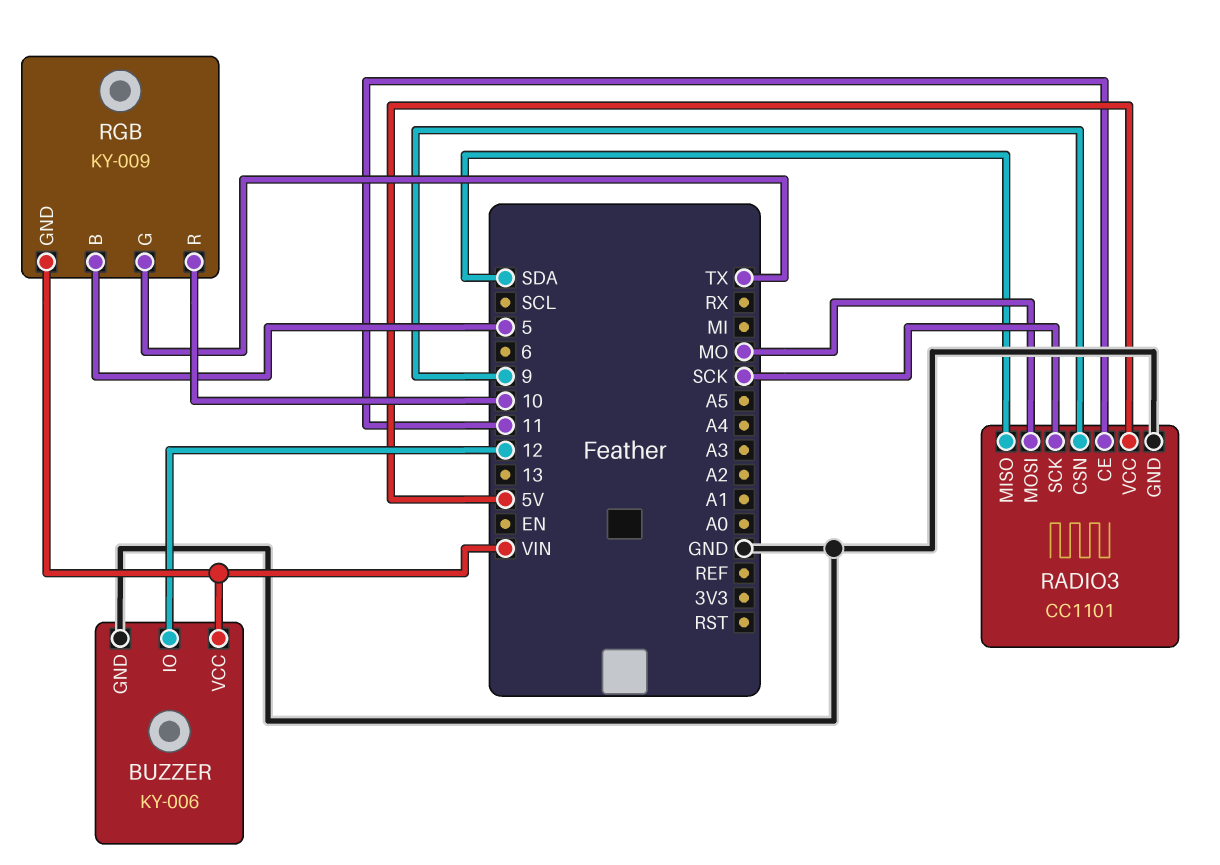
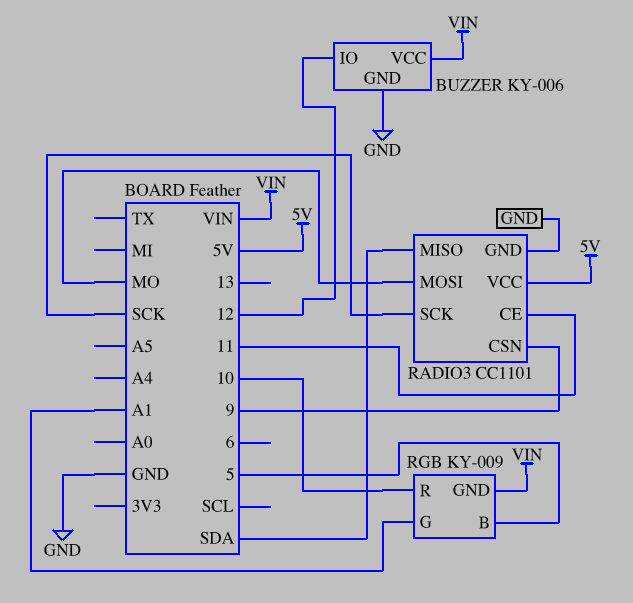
RGB pin G: TX -> A1

